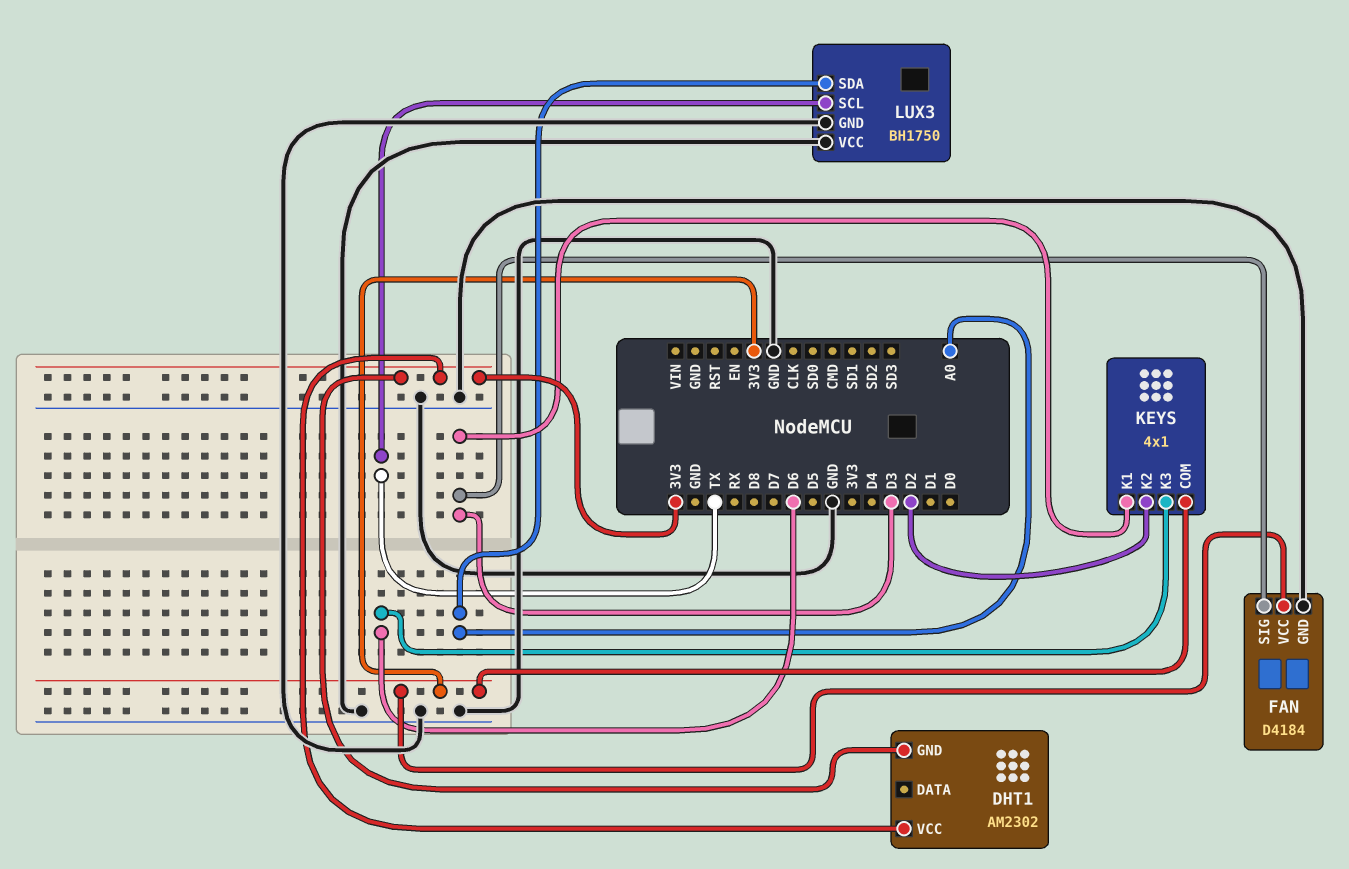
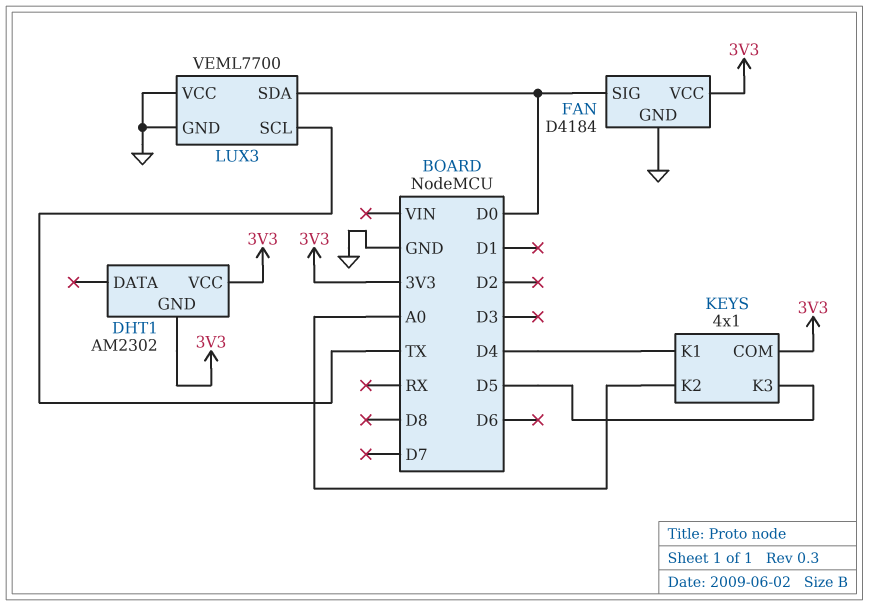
FAN pin SIG: D3 -> D0
KEYS pin K1: D3 -> D4
KEYS pin K2: D2 -> A0
KEYS pin K3: D6 -> D5
LUX3: BH1750 -> VEML7700
LUX3 pin SDA: A0 -> D0

